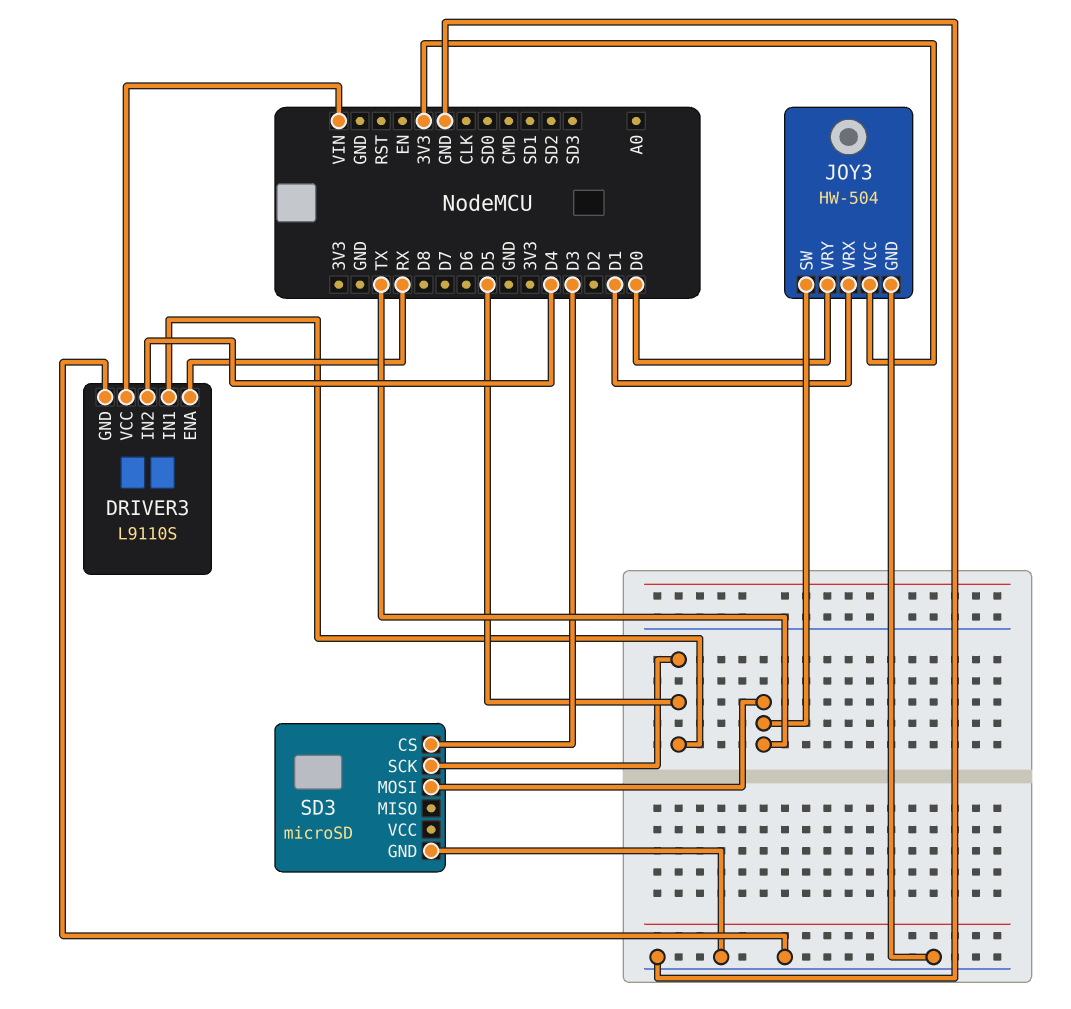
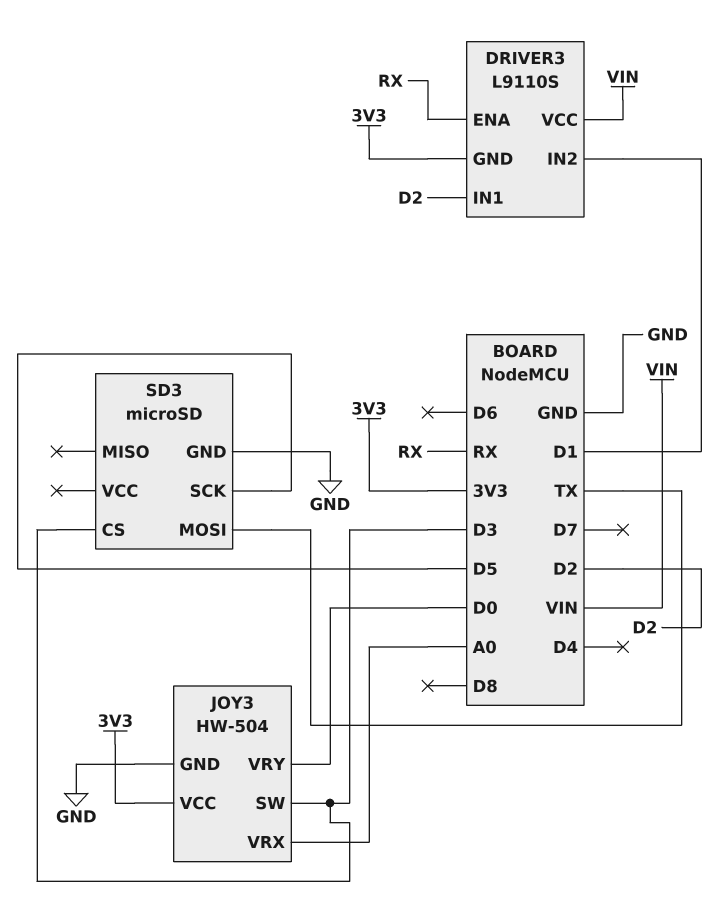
DRIVER3 pin GND: GND -> 3V3
DRIVER3 pin IN1: D5 -> D2
DRIVER3 pin IN2: D4 -> D1
JOY3 pin SW: TX -> D3
JOY3 pin VRX: D1 -> A0

